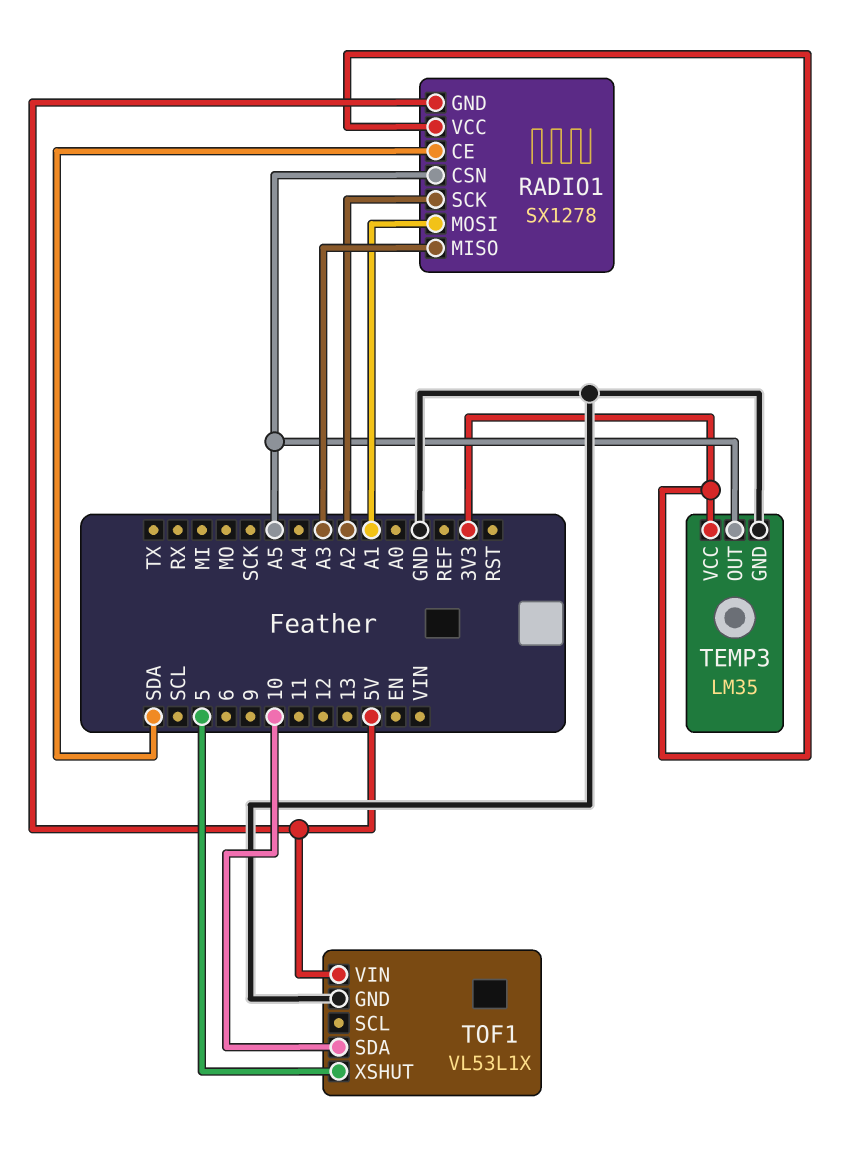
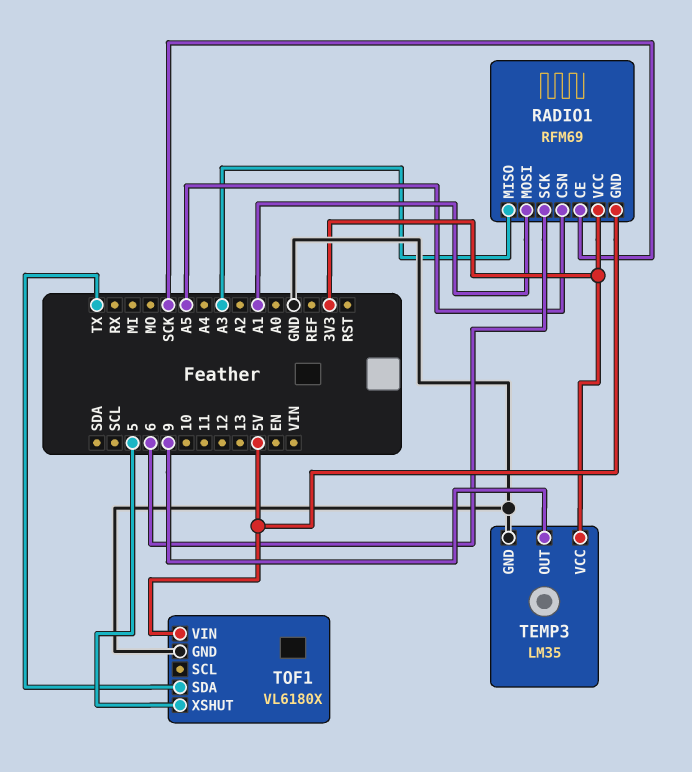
RADIO1: SX1278 -> RFM69
RADIO1 pin CE: SDA -> SCK
RADIO1 pin SCK: A2 -> 6
TEMP3 pin OUT: A5 -> 9
TOF1: VL53L1X -> VL6180X
TOF1 pin SDA: 10 -> TX

